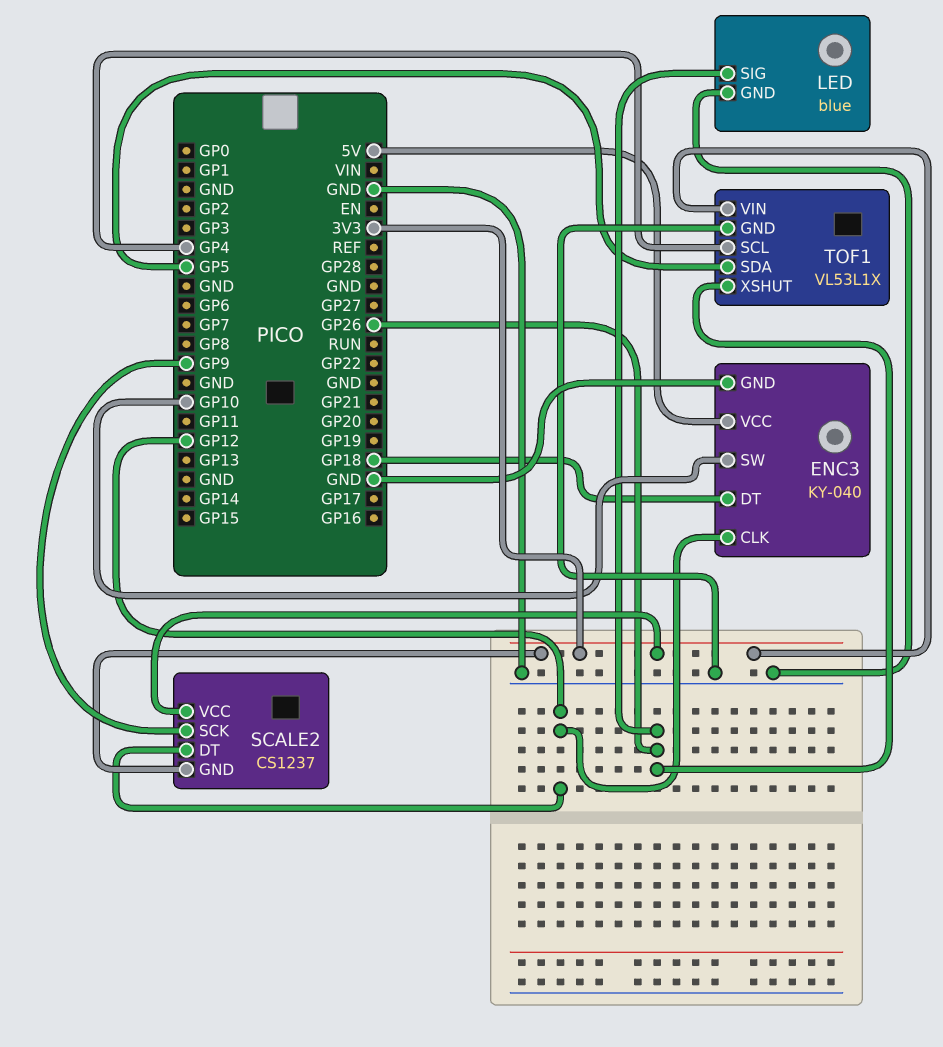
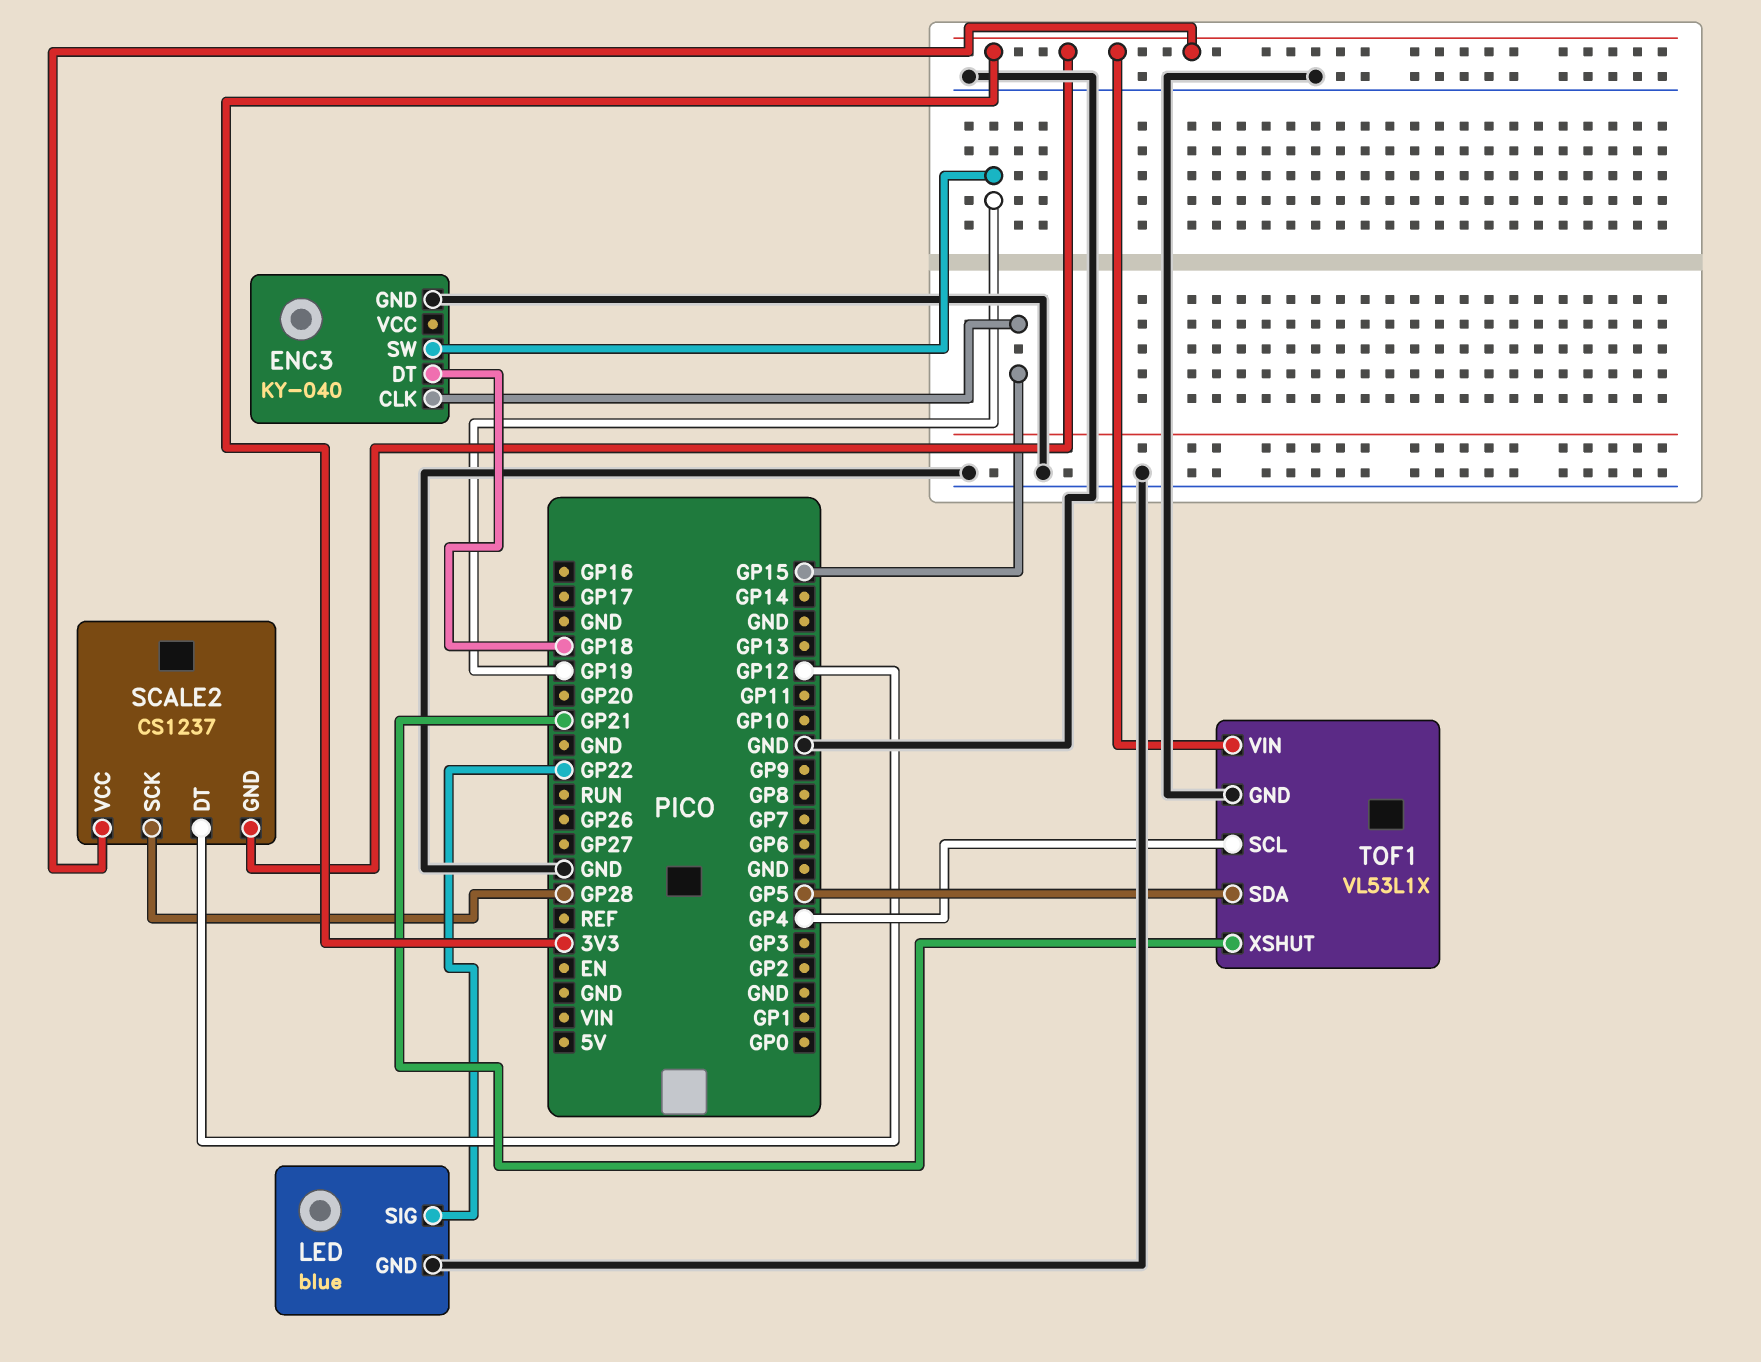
ENC3 pin CLK: GP12 -> GP15
ENC3 pin SW: GP10 -> GP19
ENC3 pin VCC: 5V -> none
LED pin SIG: GP26 -> GP22
SCALE2 pin SCK: GP9 -> GP28
TOF1 pin XSHUT: GP26 -> GP21

